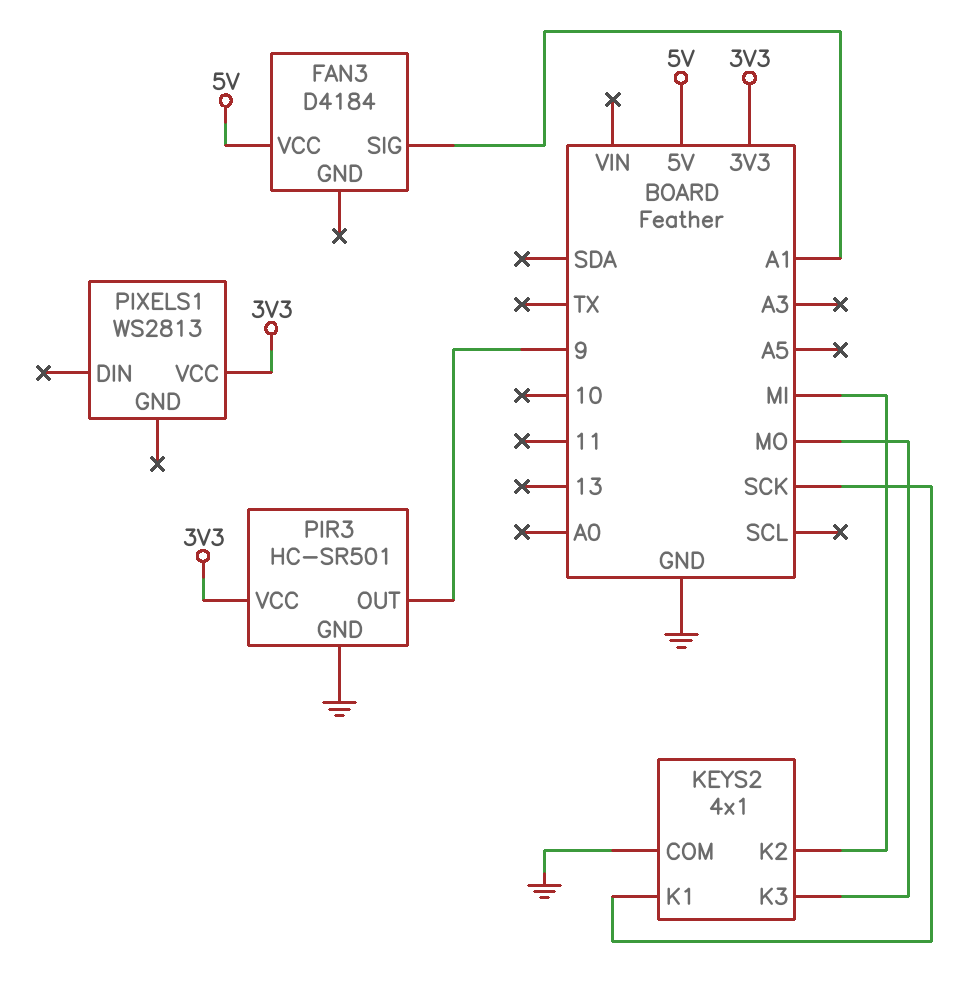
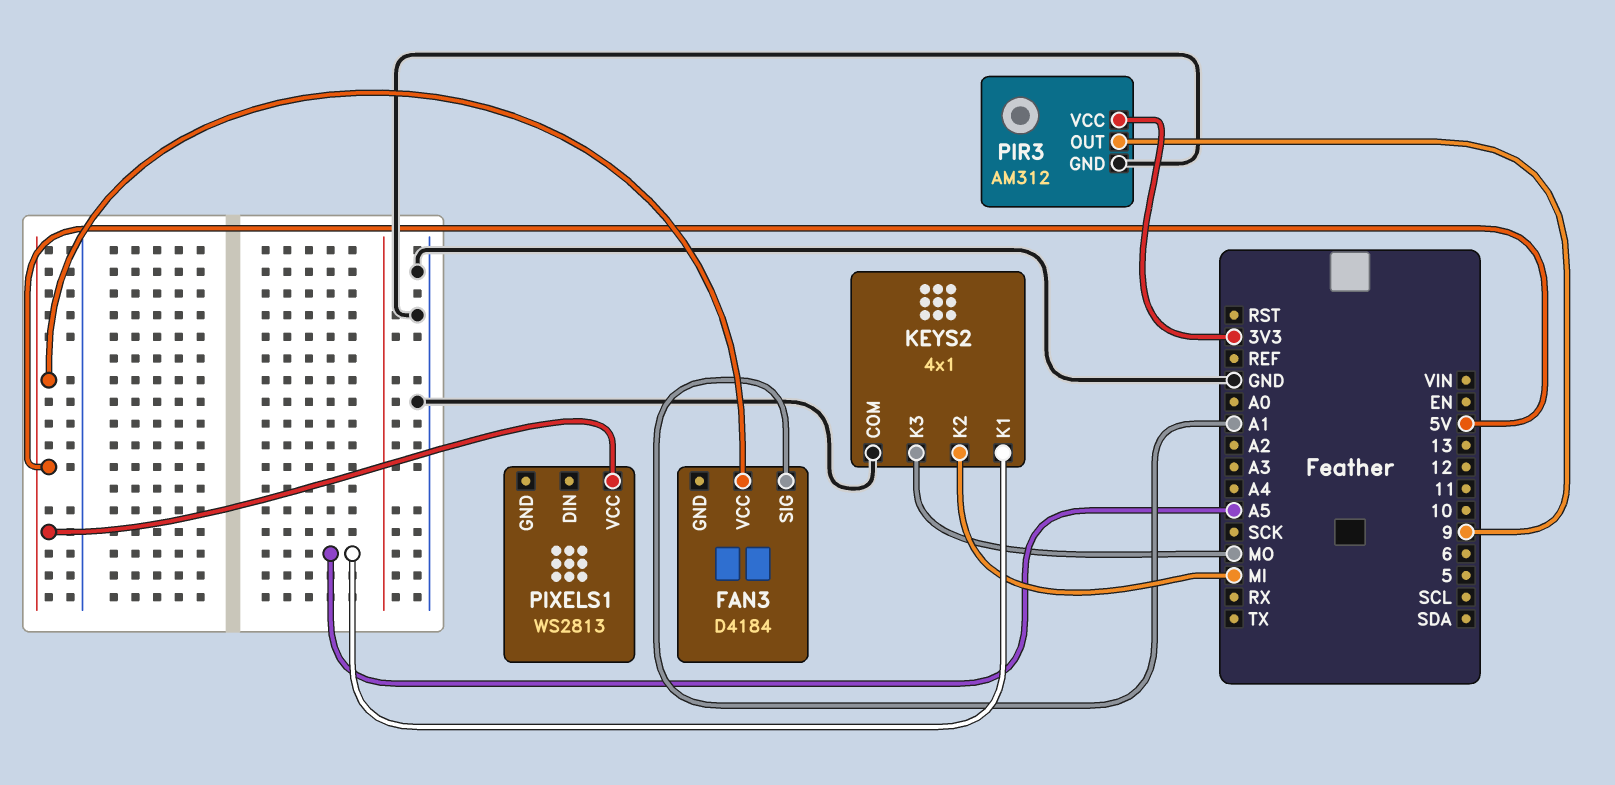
KEYS2 pin K1: SCK -> A5
PIR3: HC-SR501 -> AM312
PIXELS1 pin VCC: 3V3 -> 5V

